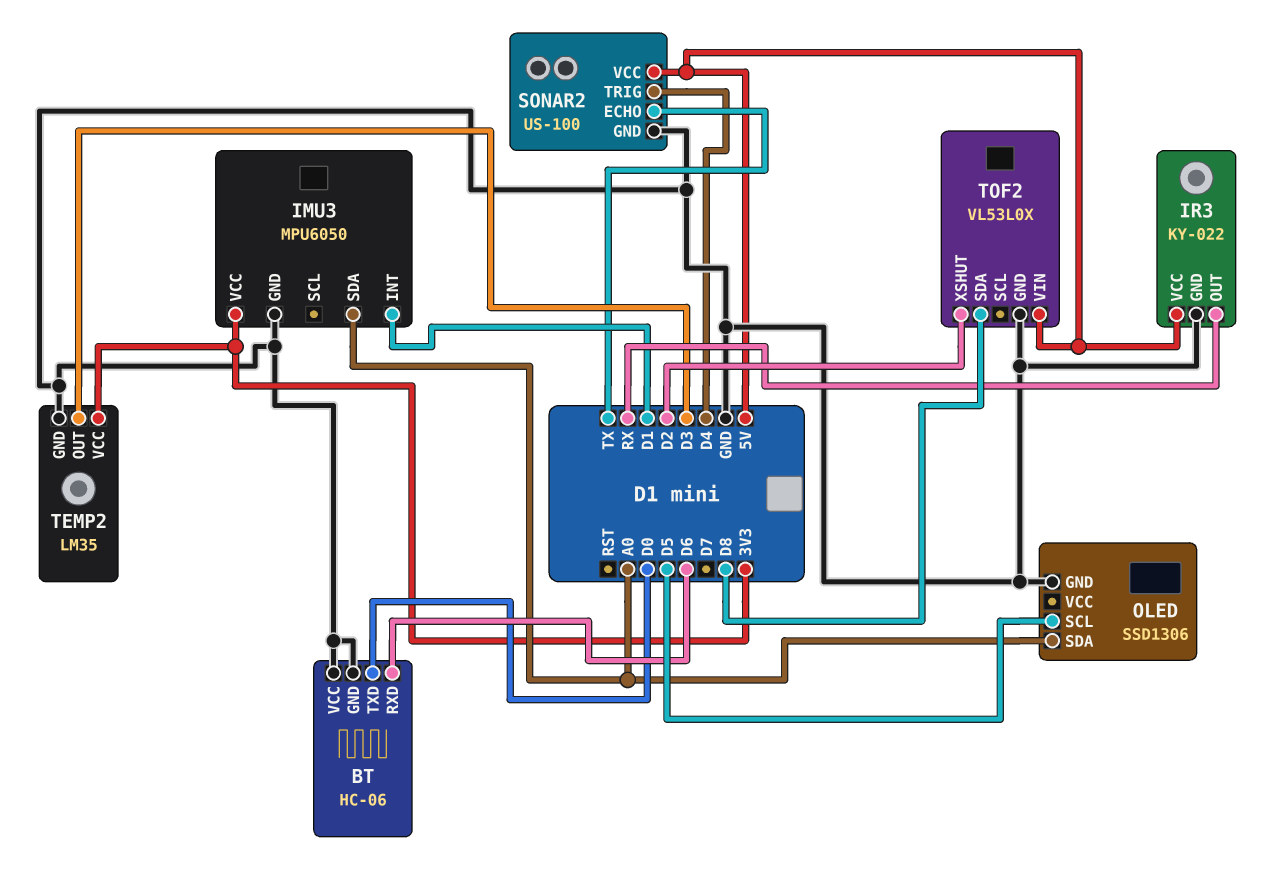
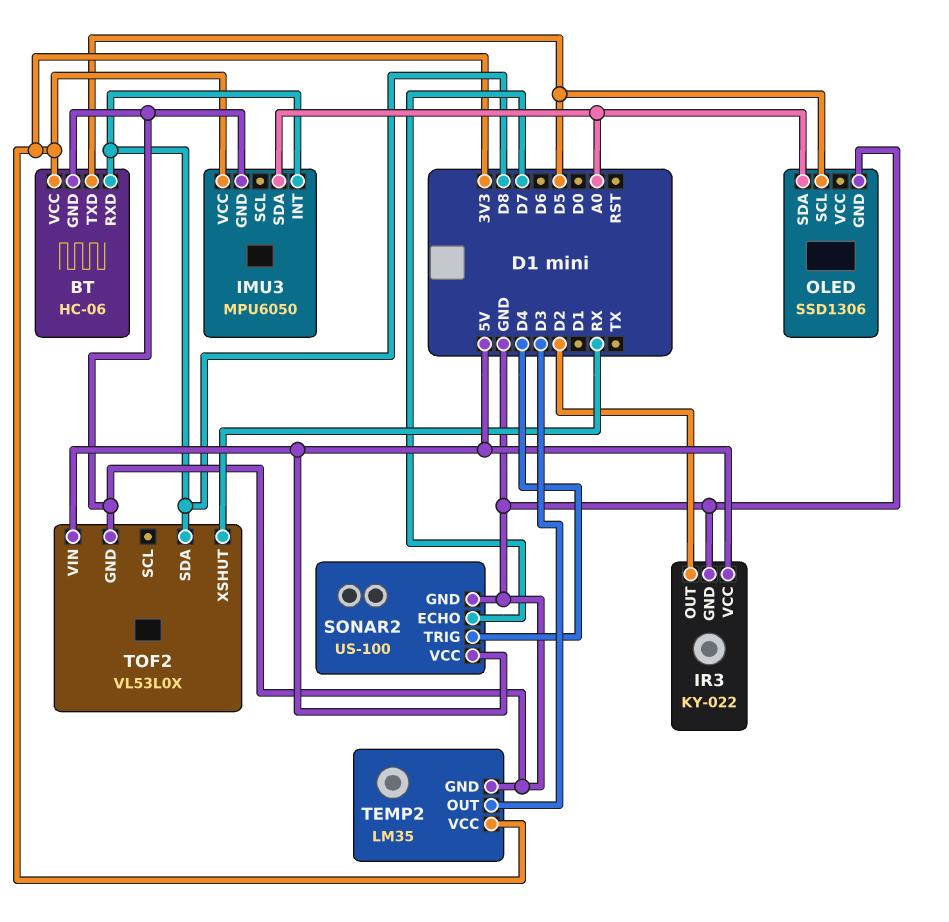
BT pin RXD: D6 -> D8
BT pin TXD: D0 -> D5
BT pin VCC: GND -> 3V3
IMU3 pin INT: D1 -> D8
IR3 pin OUT: RX -> D2
SONAR2 pin ECHO: TX -> D7
TOF2 pin XSHUT: D2 -> RX

